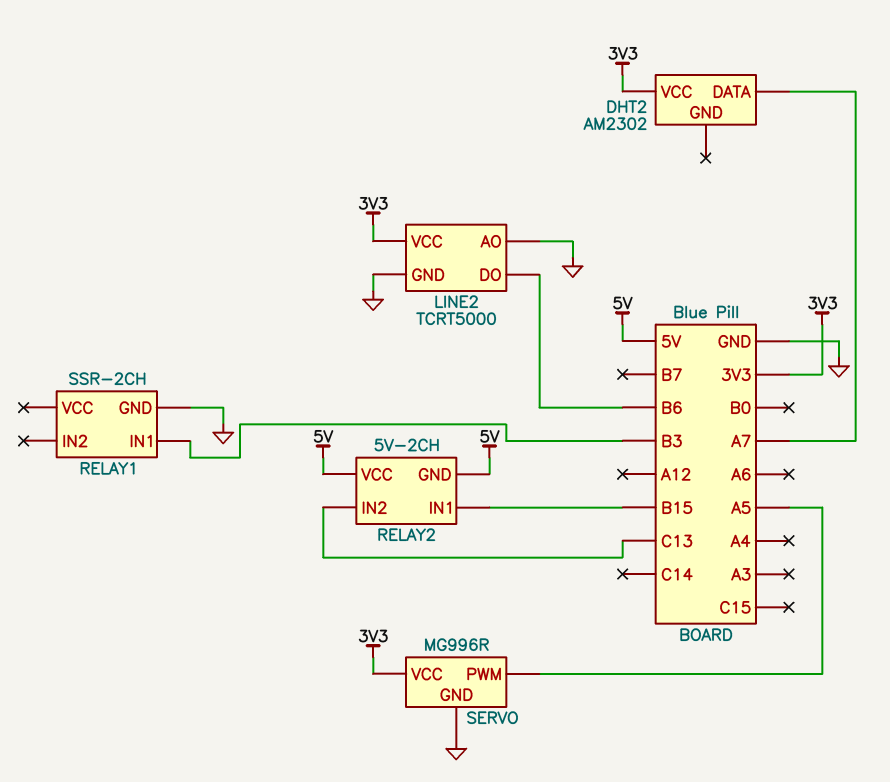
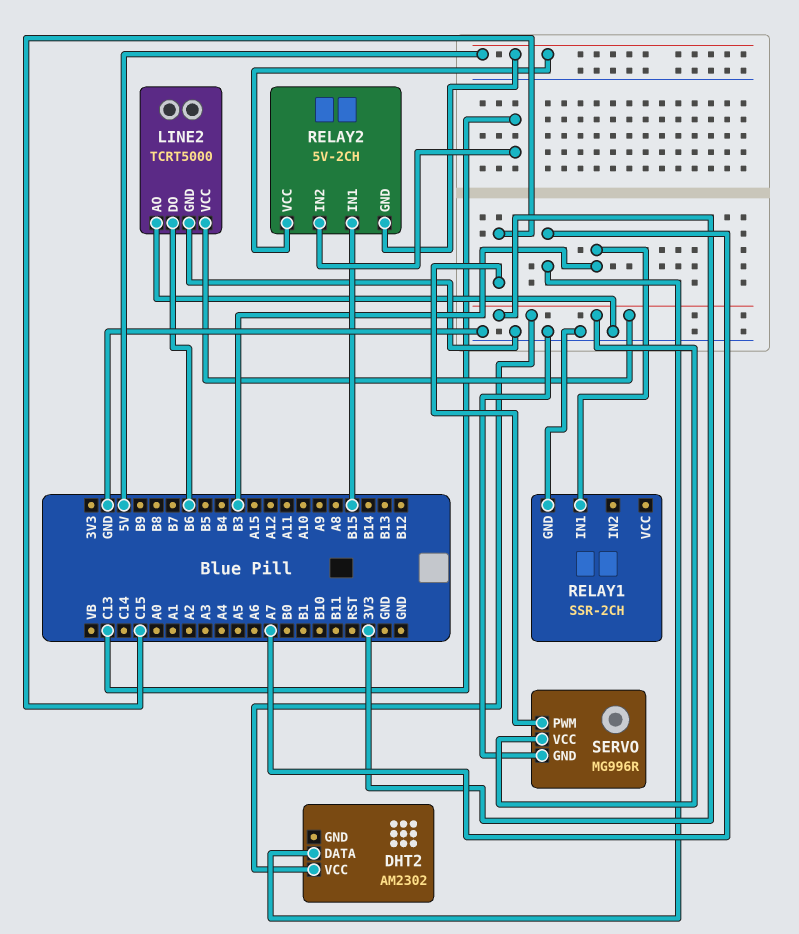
SERVO pin PWM: A5 -> C15

